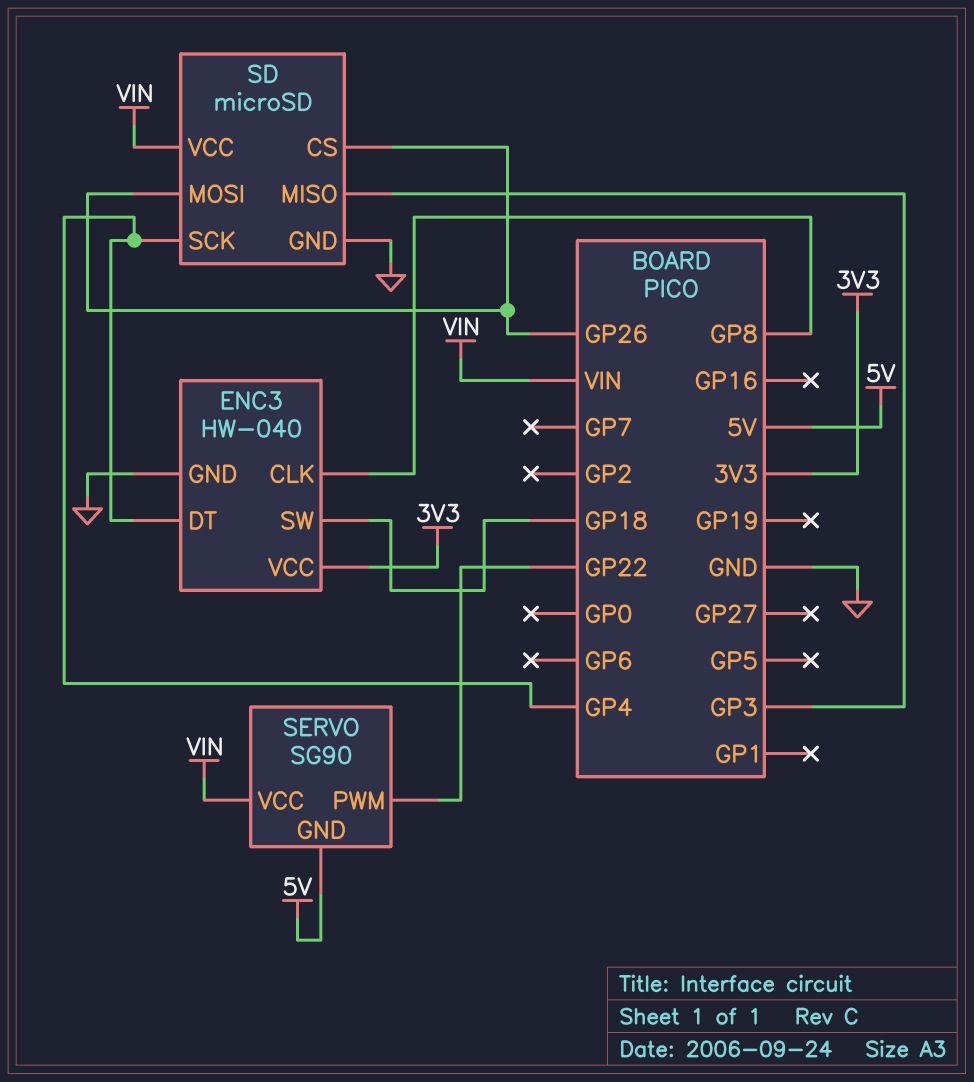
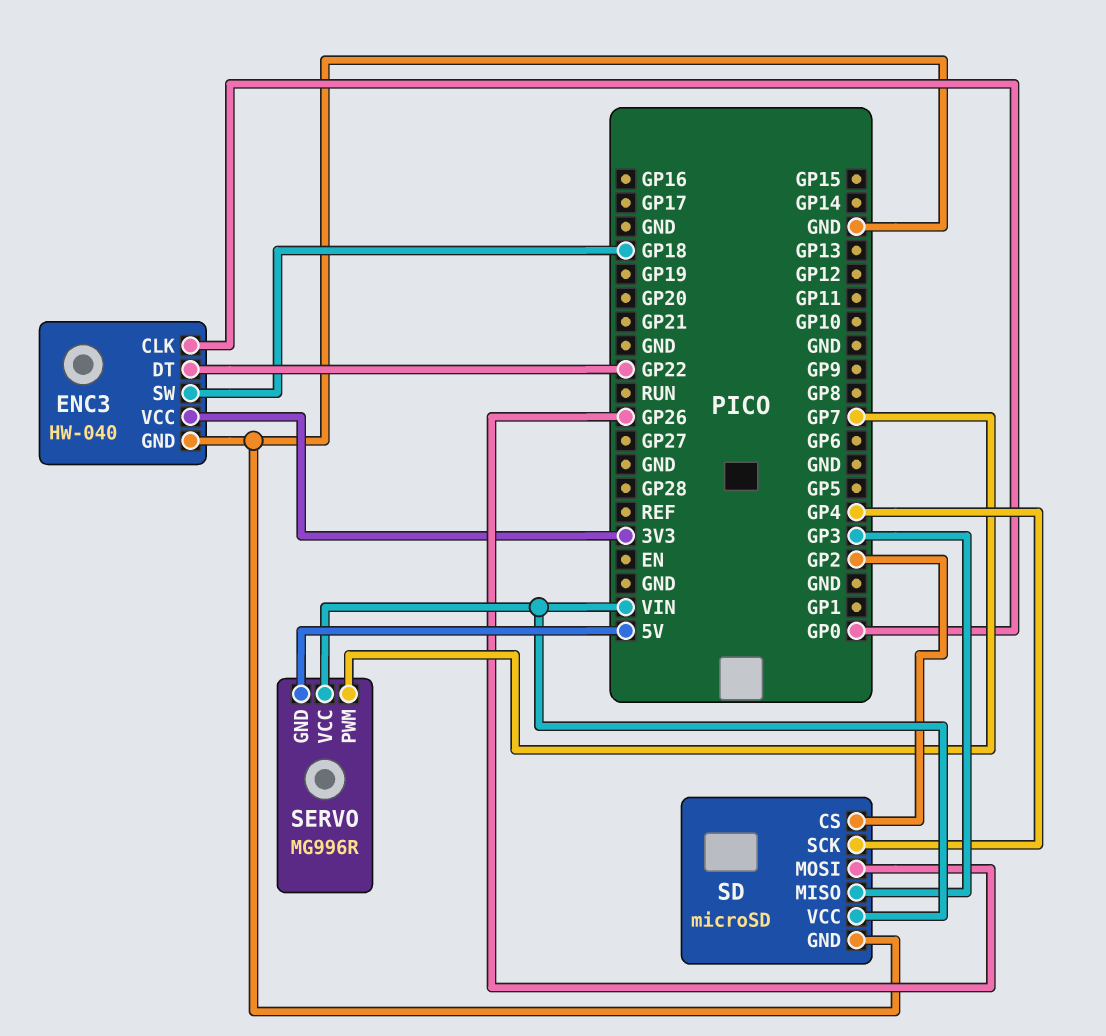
ENC3 pin CLK: GP8 -> GP0
ENC3 pin DT: GP4 -> GP22
SD pin CS: GP26 -> GP2
SERVO: SG90 -> MG996R
SERVO pin PWM: GP22 -> GP7

